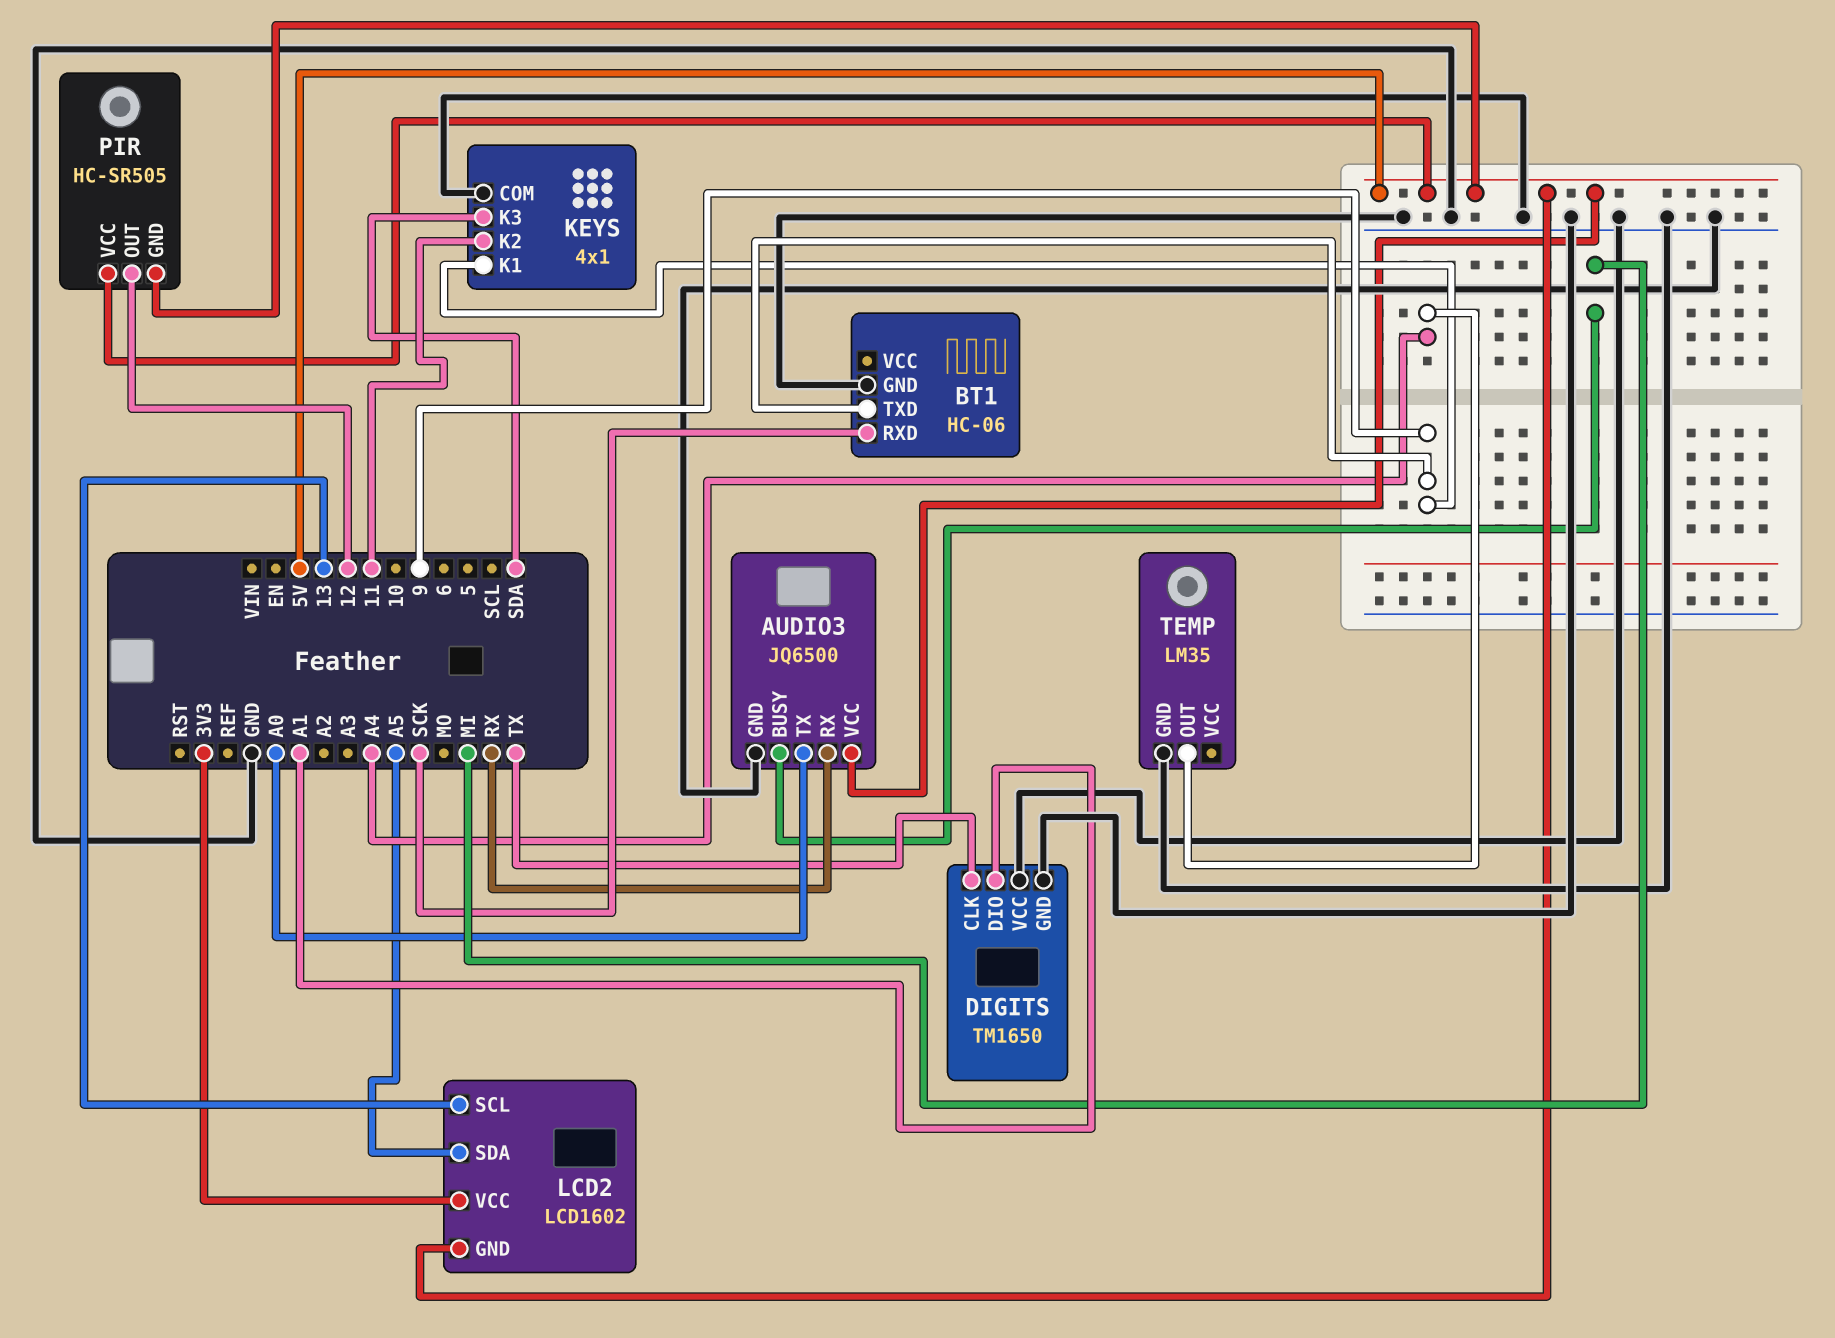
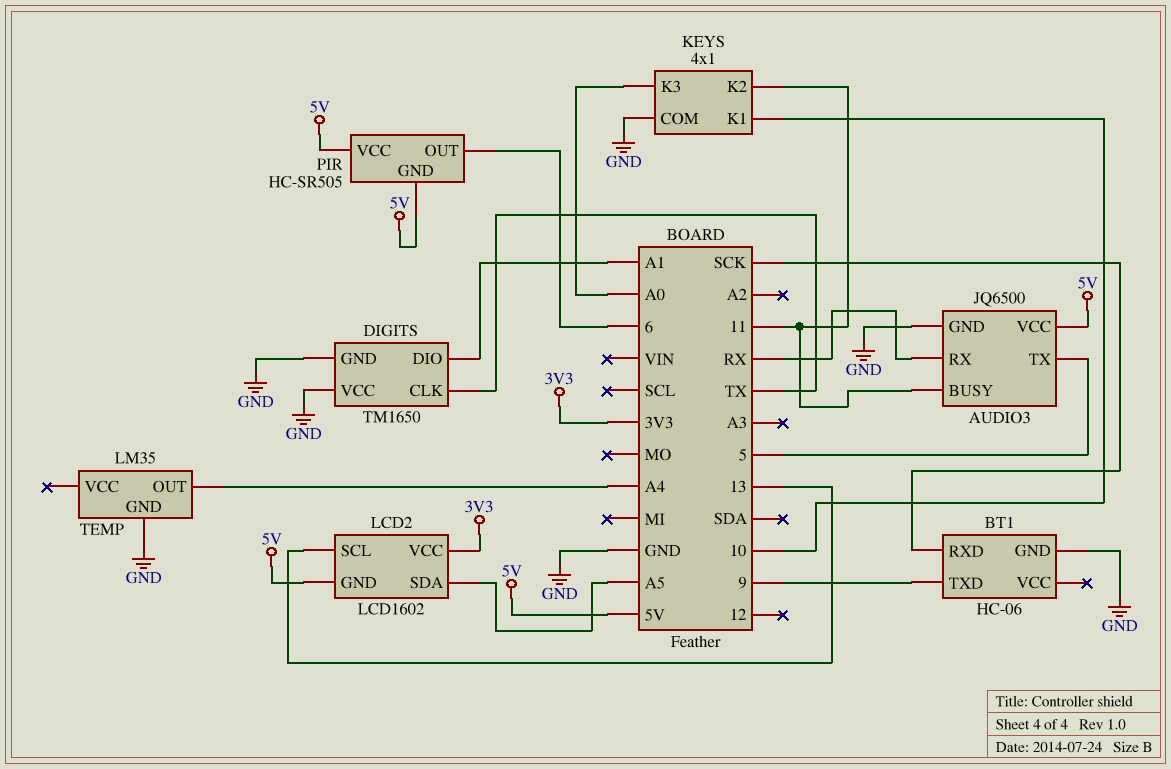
AUDIO3 pin BUSY: MI -> 11
AUDIO3 pin TX: A0 -> 5
KEYS pin K1: 9 -> 10
KEYS pin K3: SDA -> A0
PIR pin OUT: 12 -> 6

